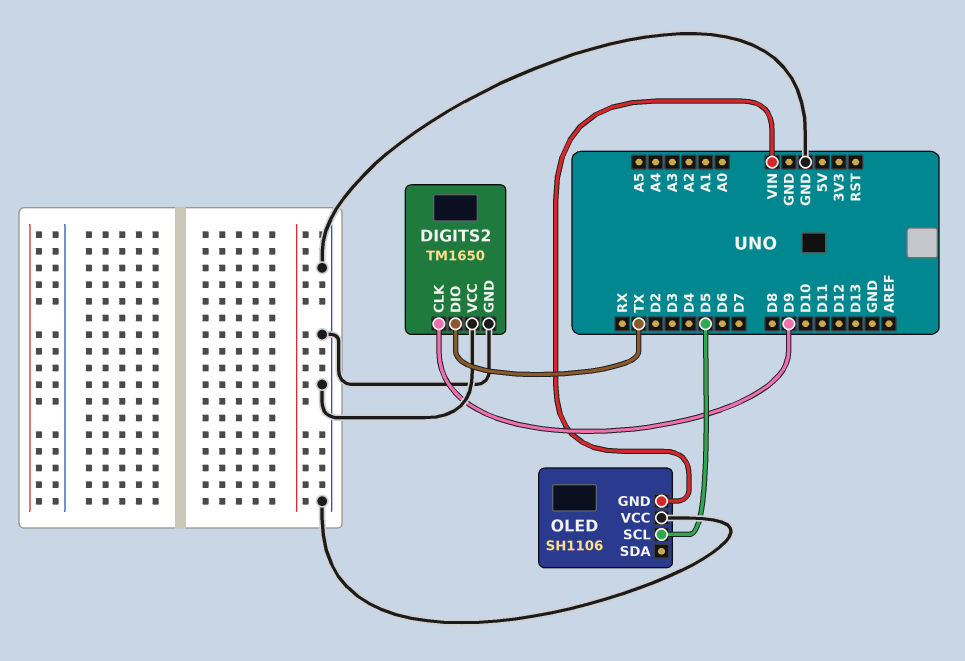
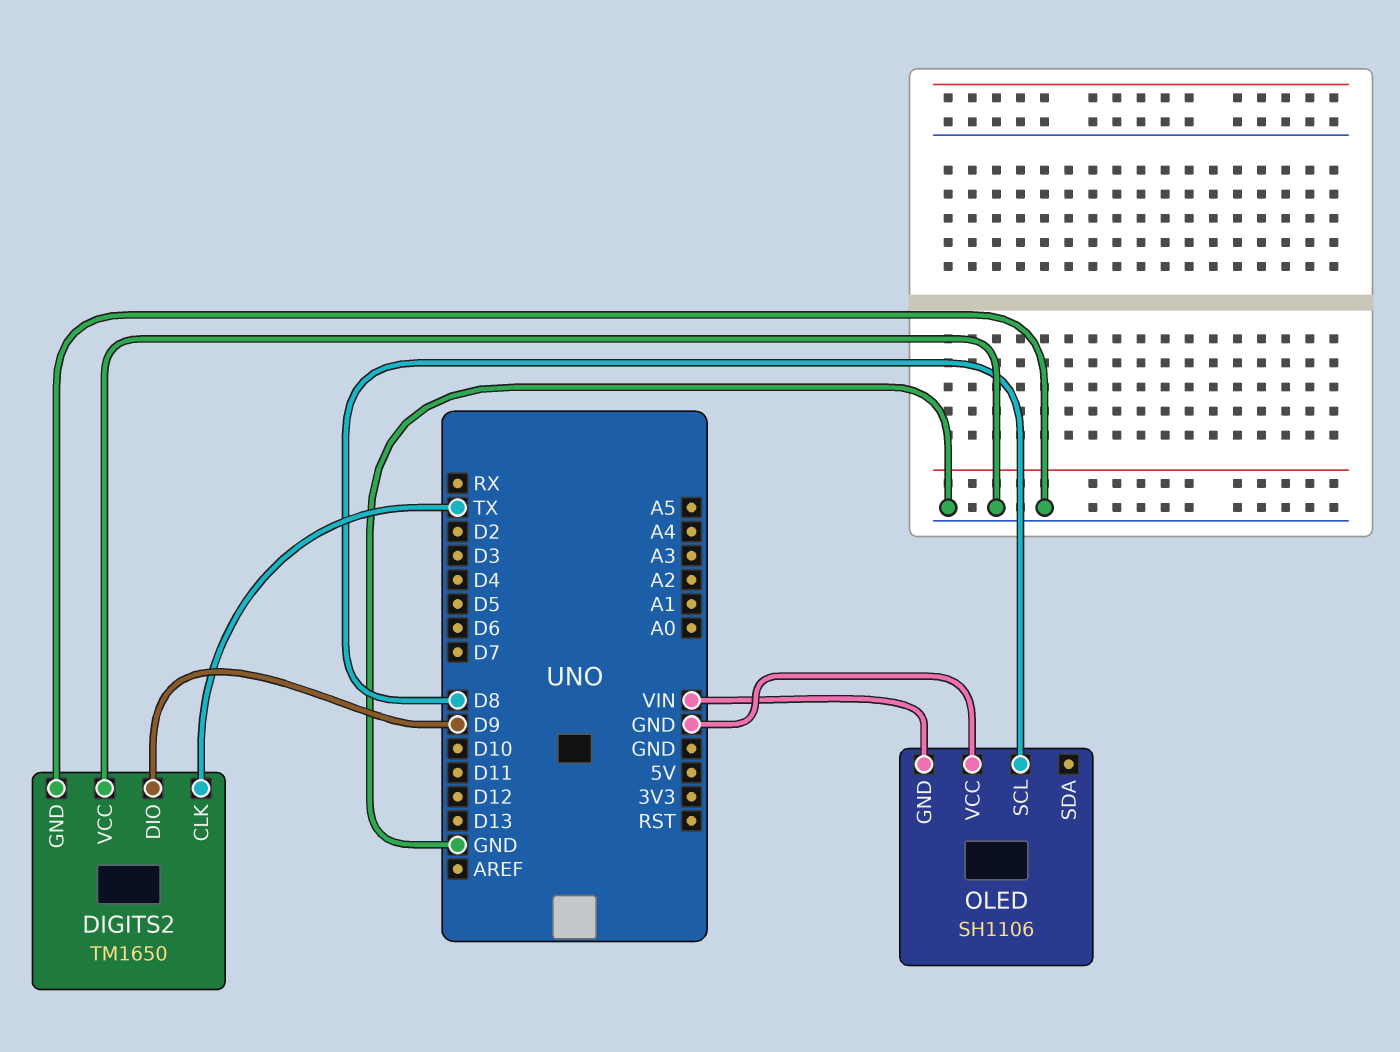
DIGITS2 pin CLK: D9 -> TX
DIGITS2 pin DIO: TX -> D9
OLED pin SCL: D5 -> D8

